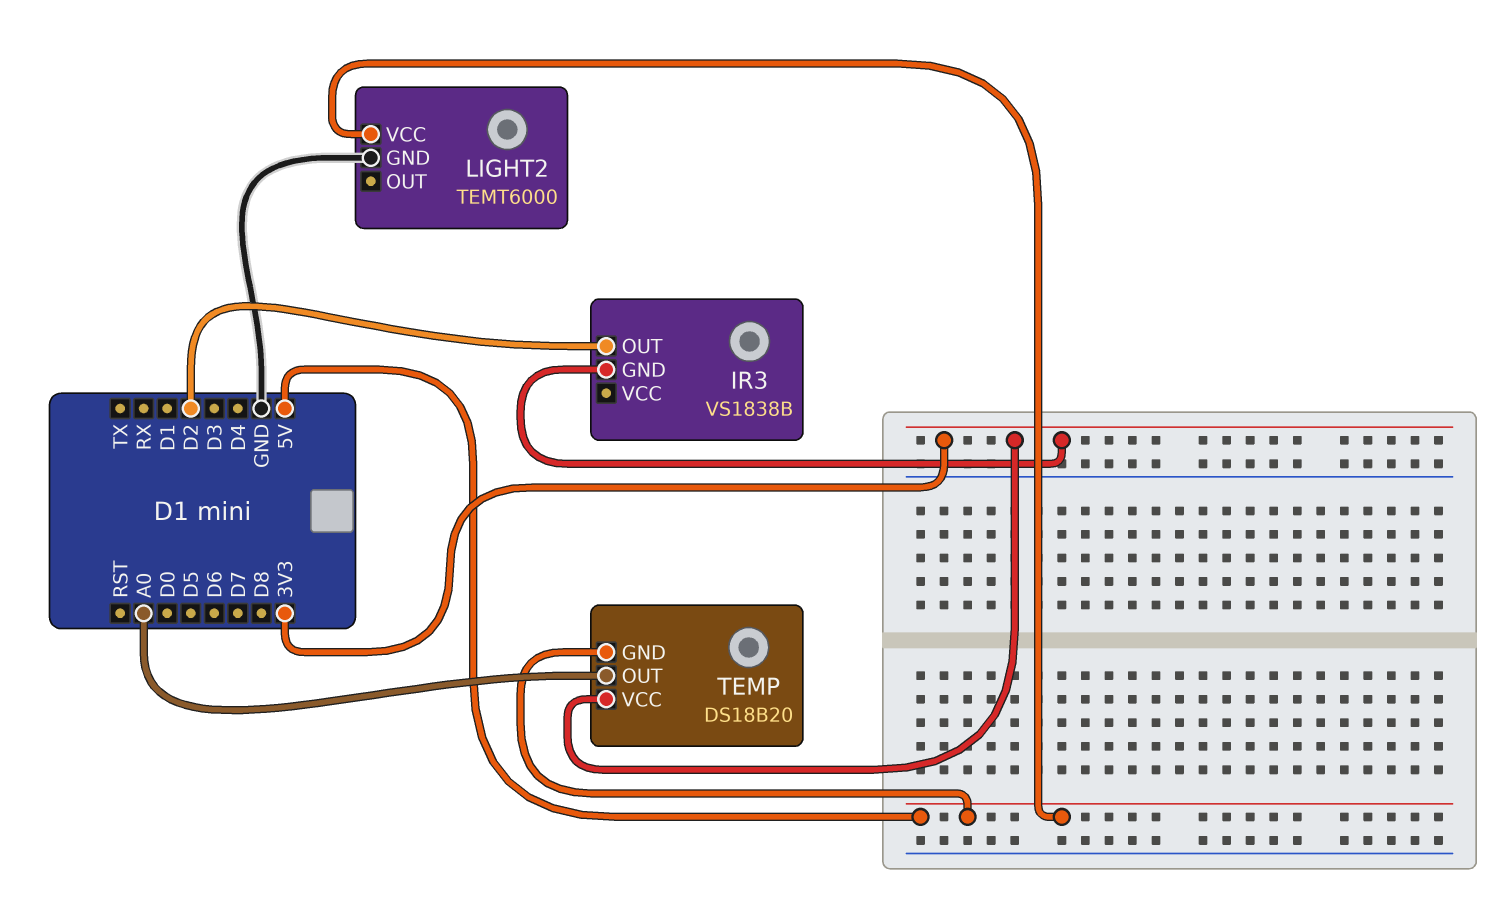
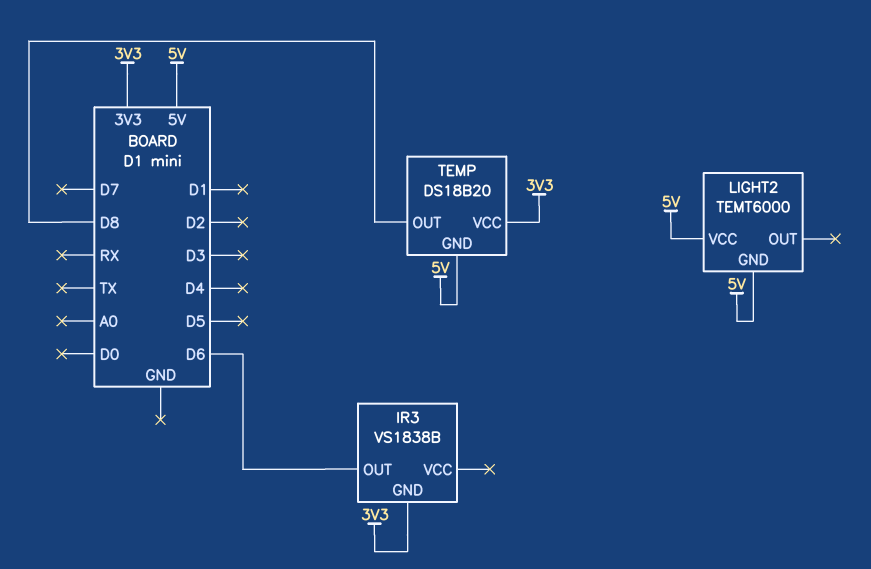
IR3 pin OUT: D2 -> D6
LIGHT2 pin GND: GND -> 5V
TEMP pin OUT: A0 -> D8

